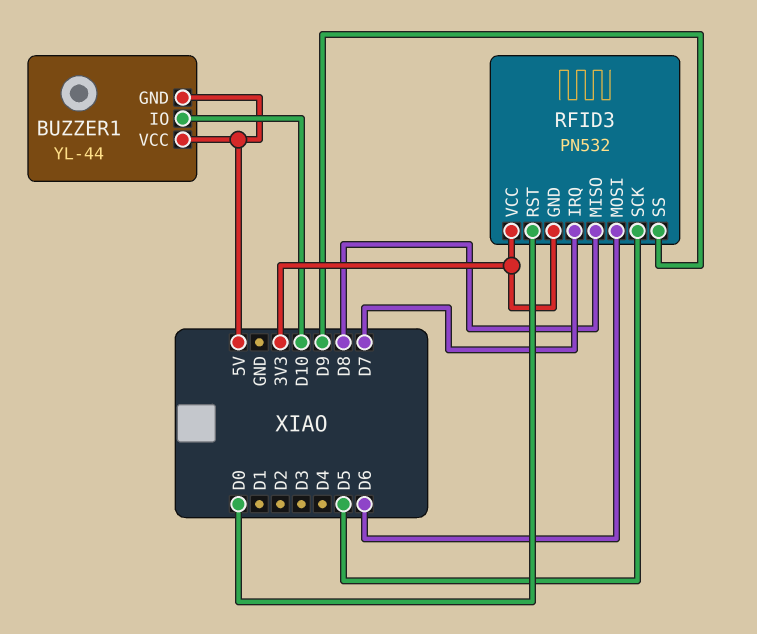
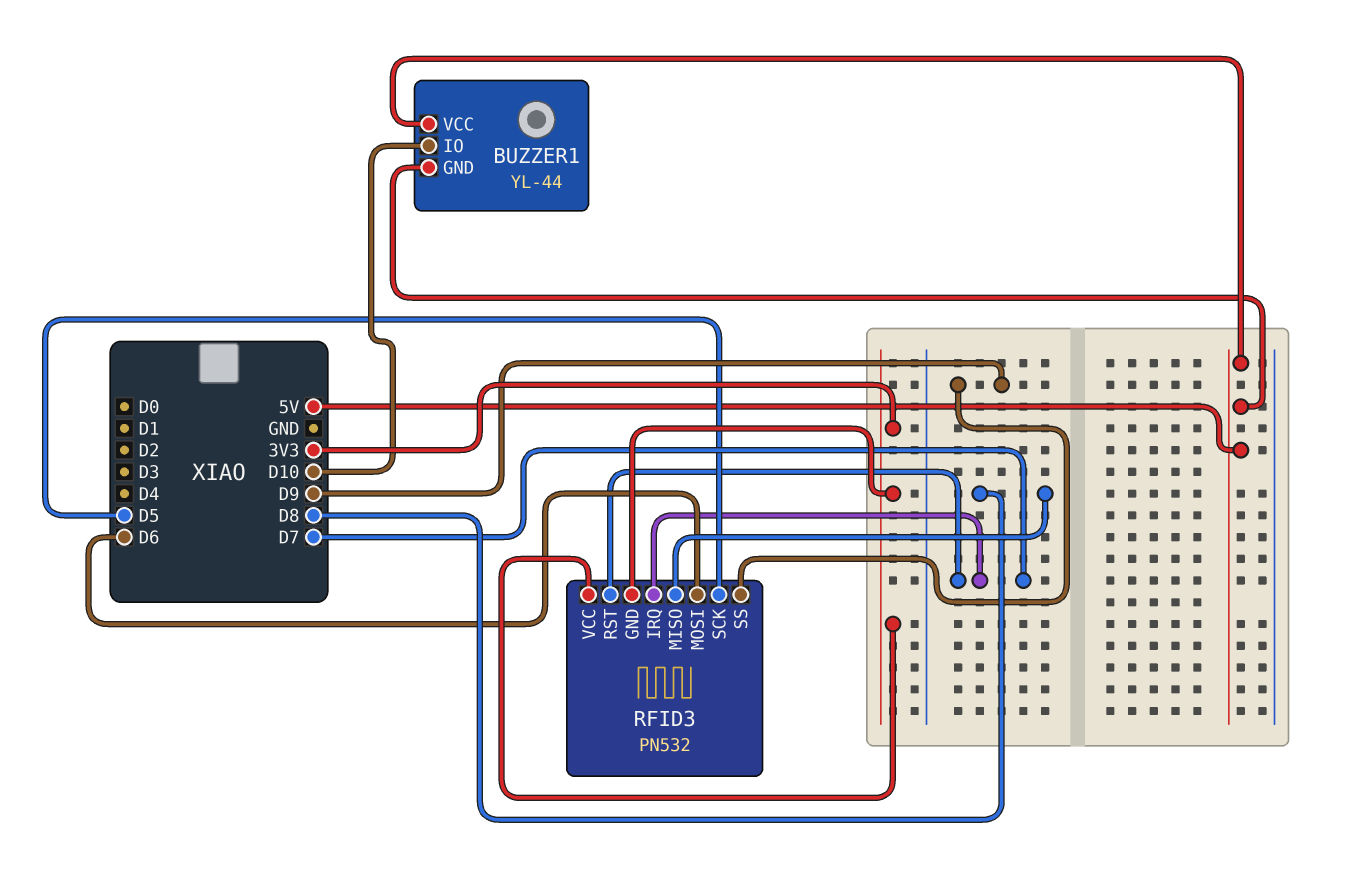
RFID3 pin RST: D0 -> D7

